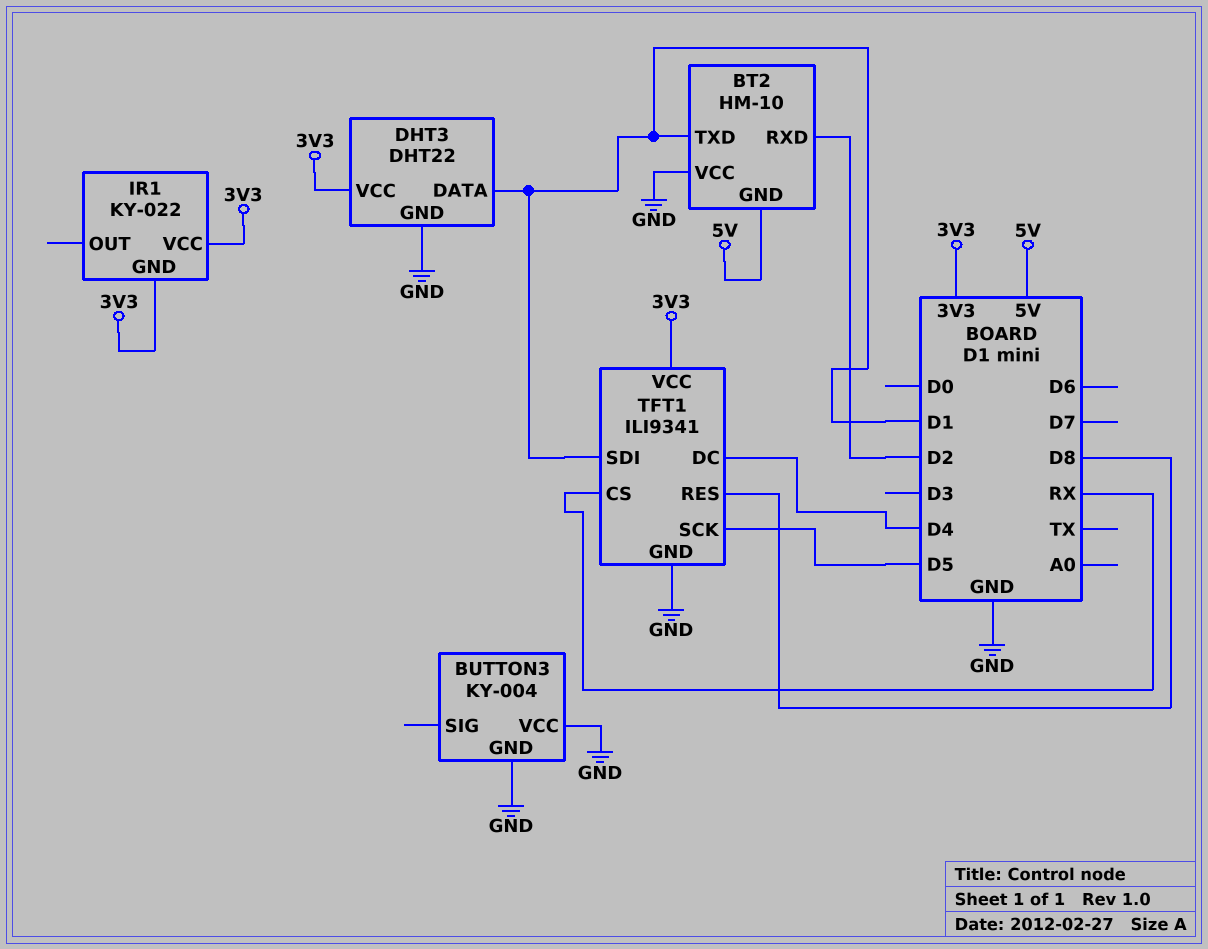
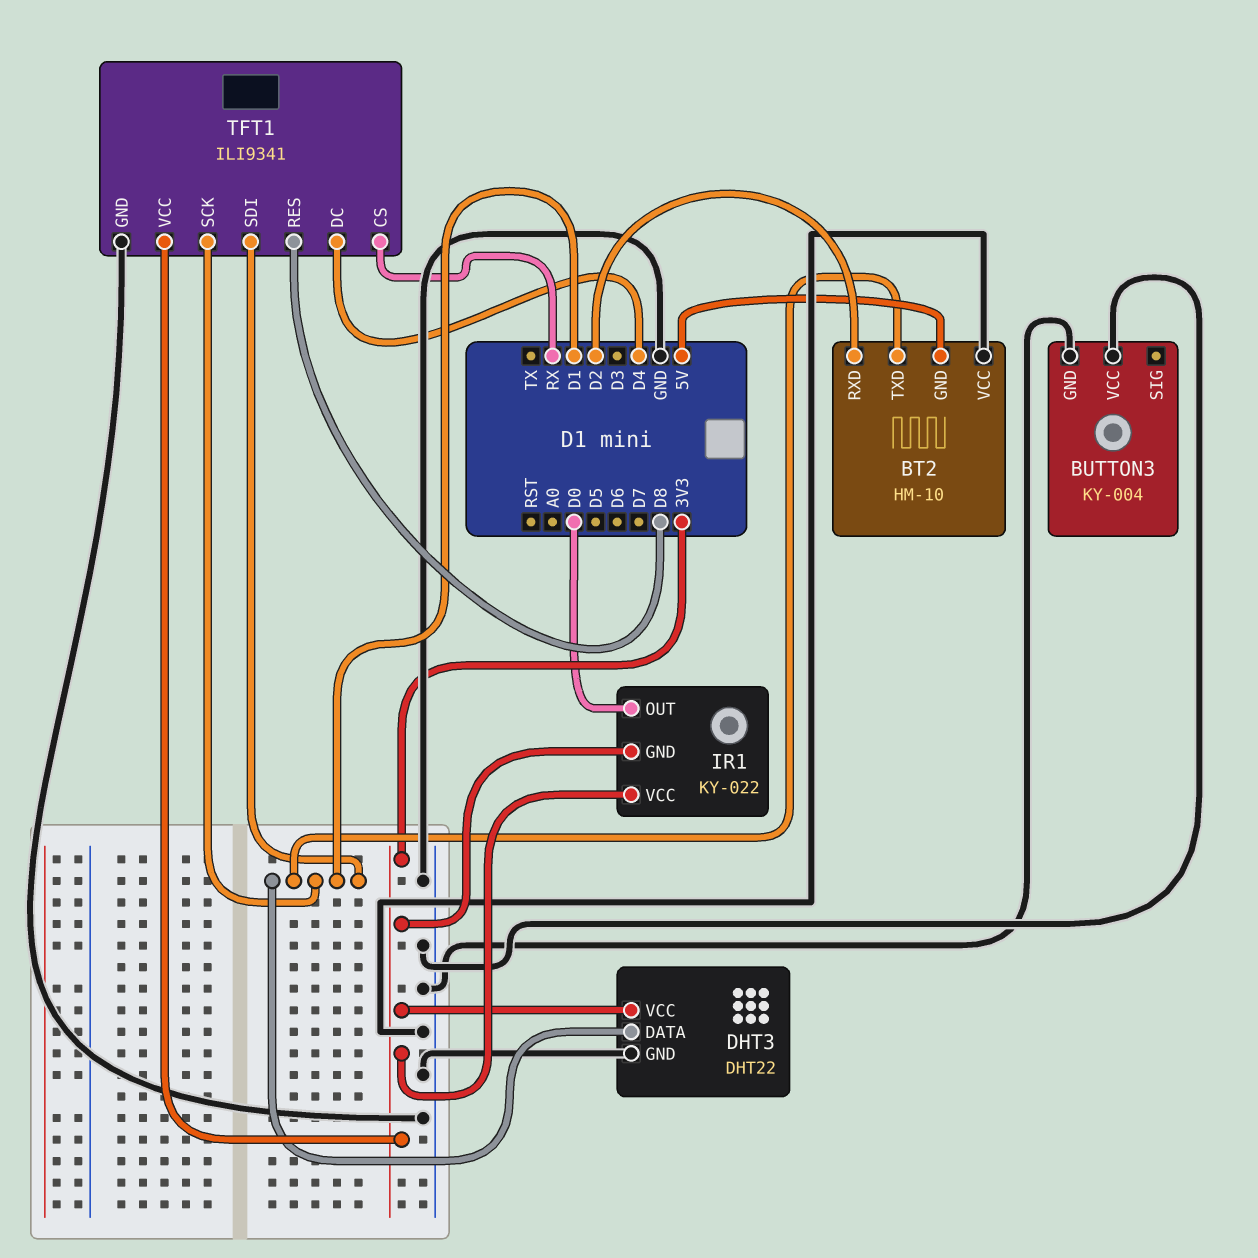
IR1 pin OUT: none -> D0
TFT1 pin SCK: D5 -> D1

